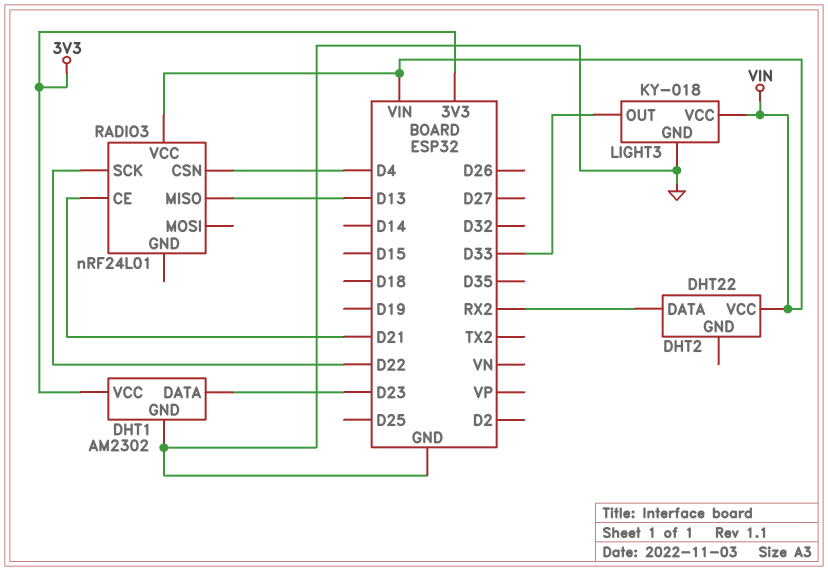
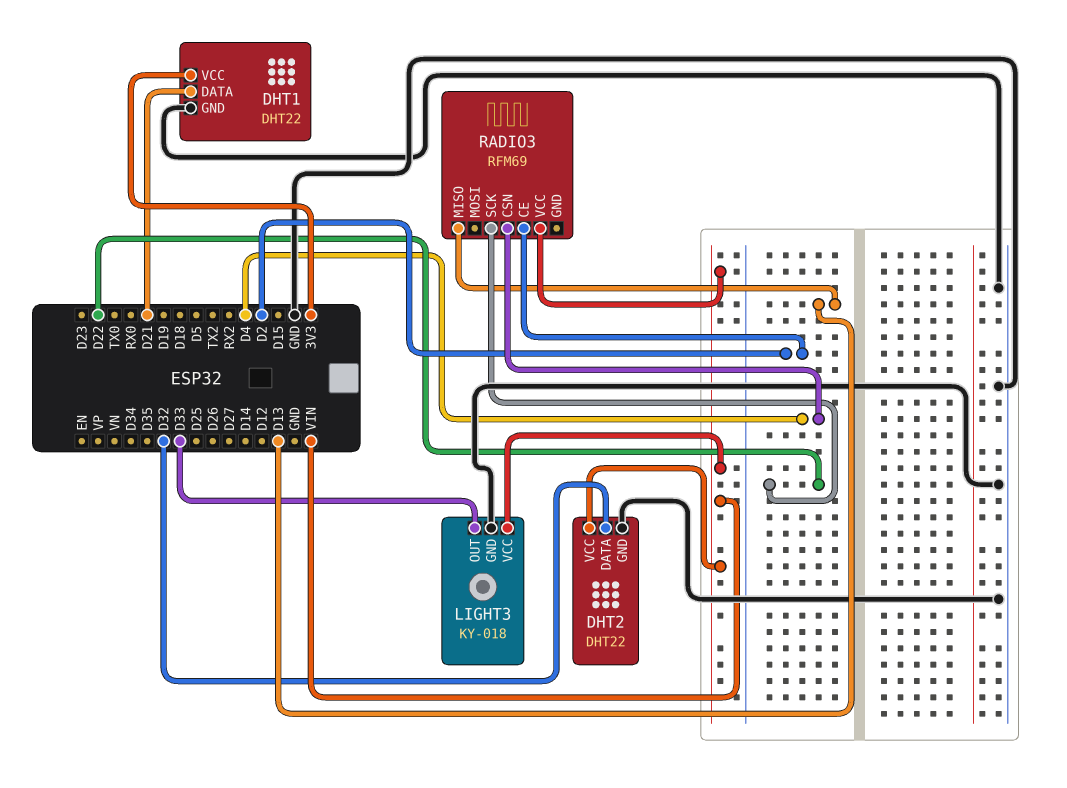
DHT1: AM2302 -> DHT22
DHT1 pin DATA: D23 -> D21
DHT2 pin DATA: RX2 -> D32
DHT2 pin GND: none -> GND
RADIO3: nRF24L01 -> RFM69
RADIO3 pin CE: D21 -> D2

